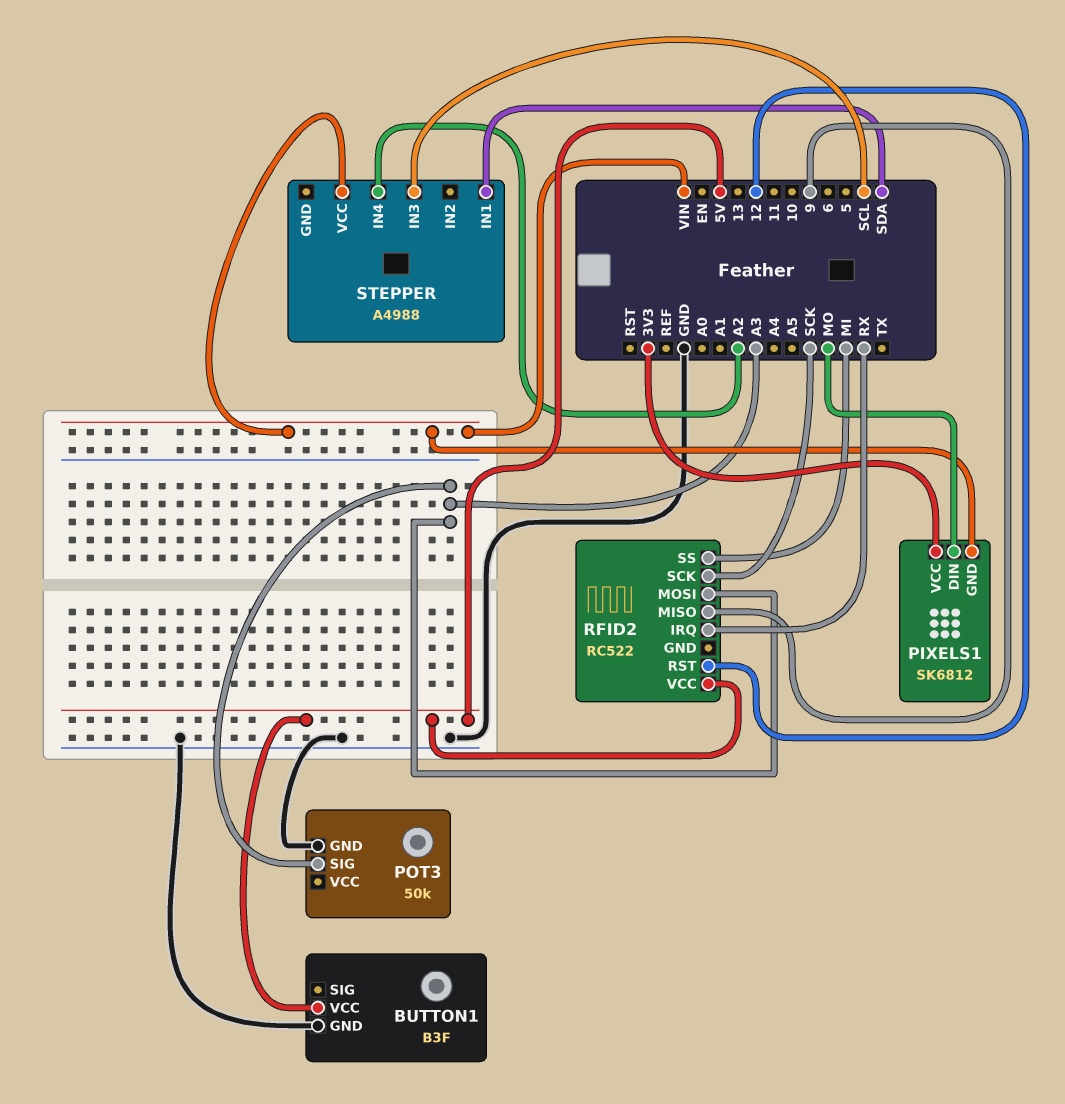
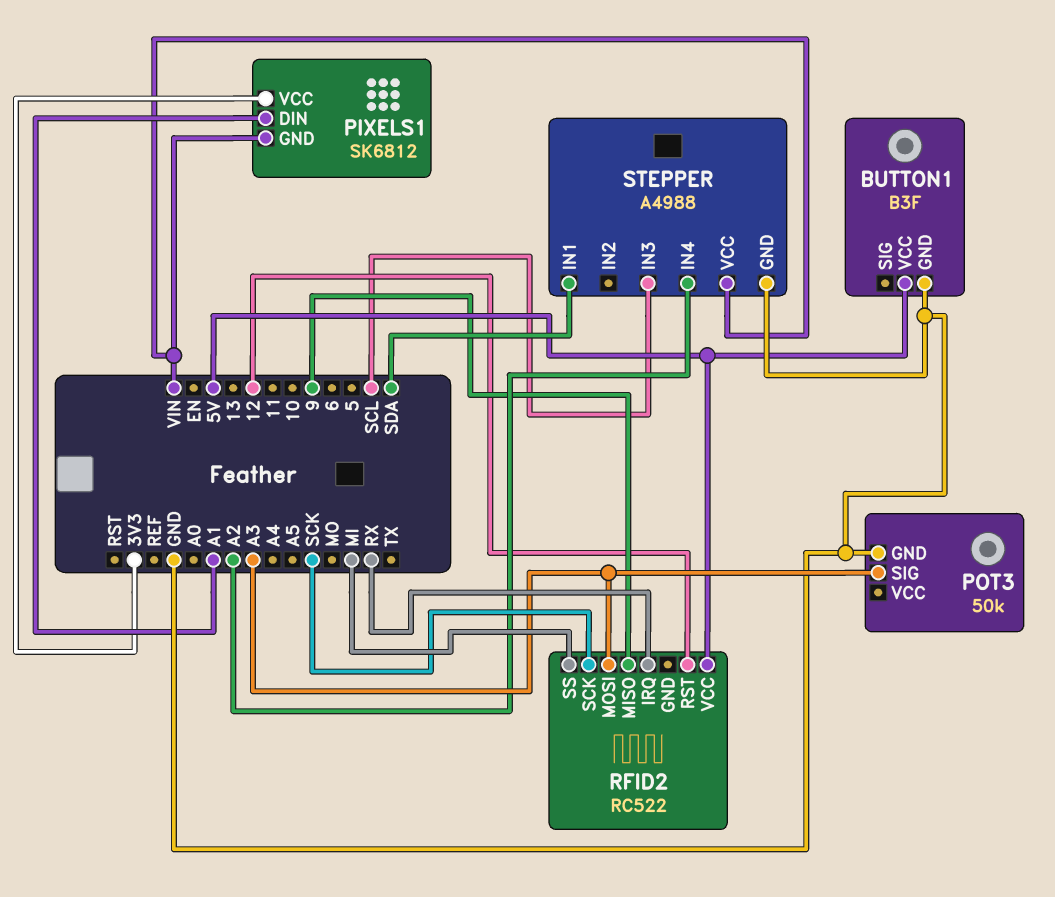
PIXELS1 pin DIN: MO -> A1
STEPPER pin GND: none -> GND

